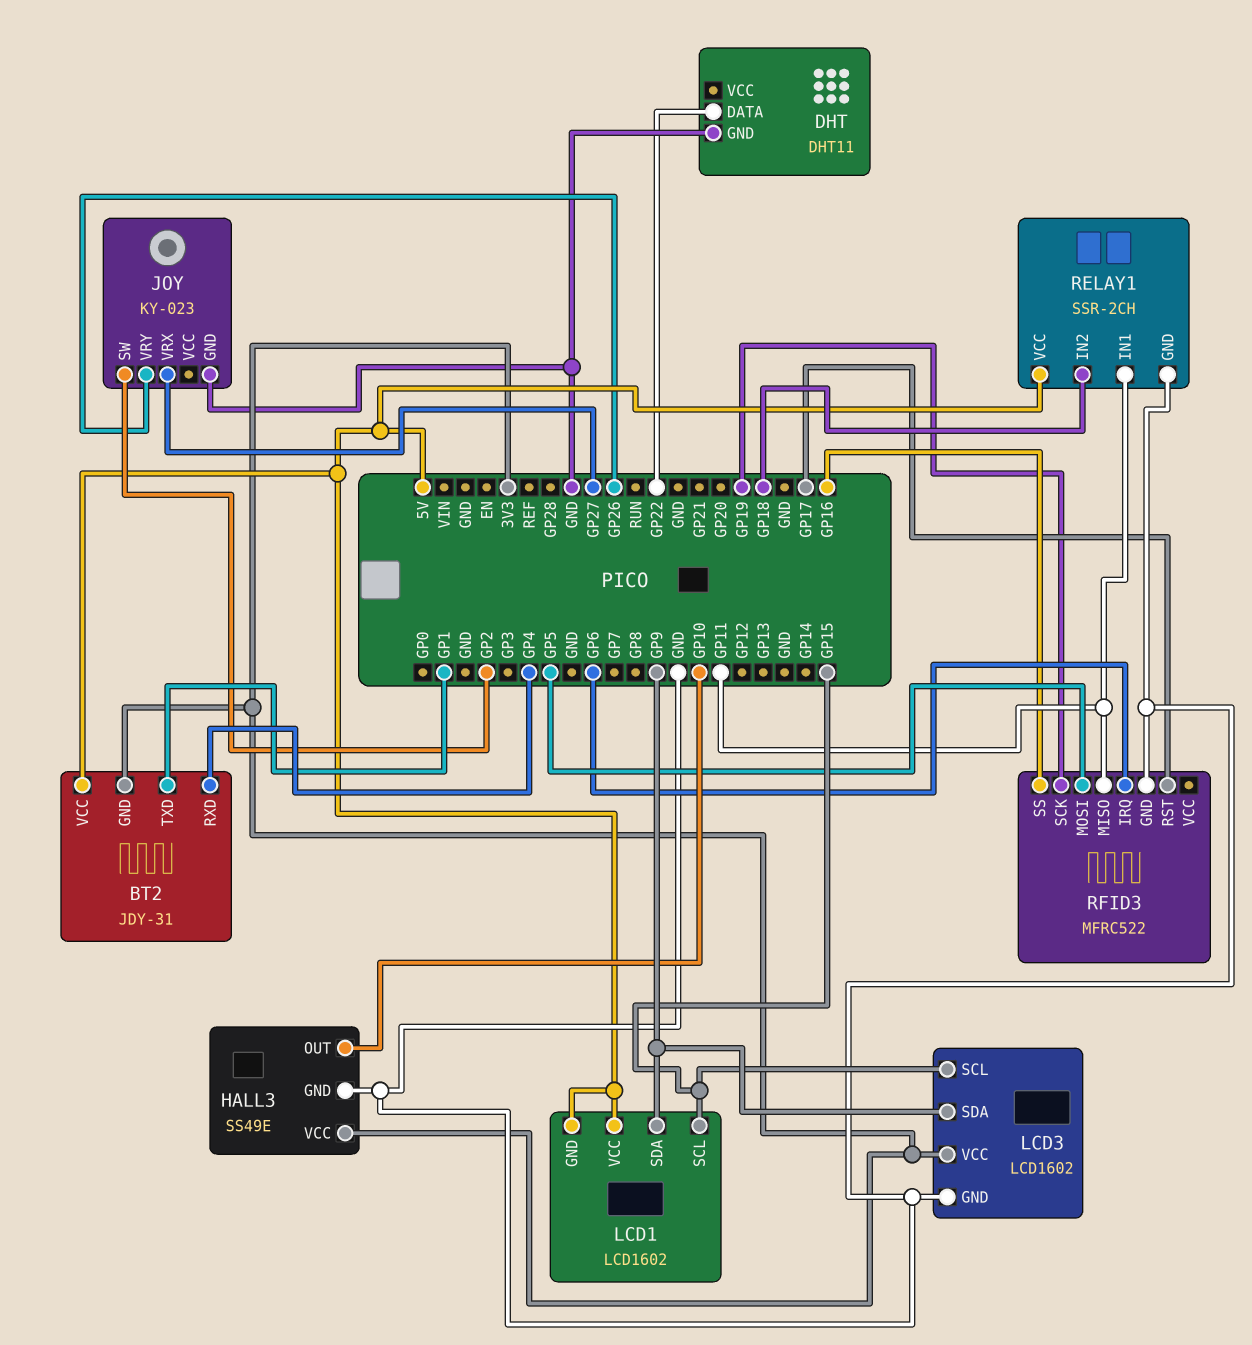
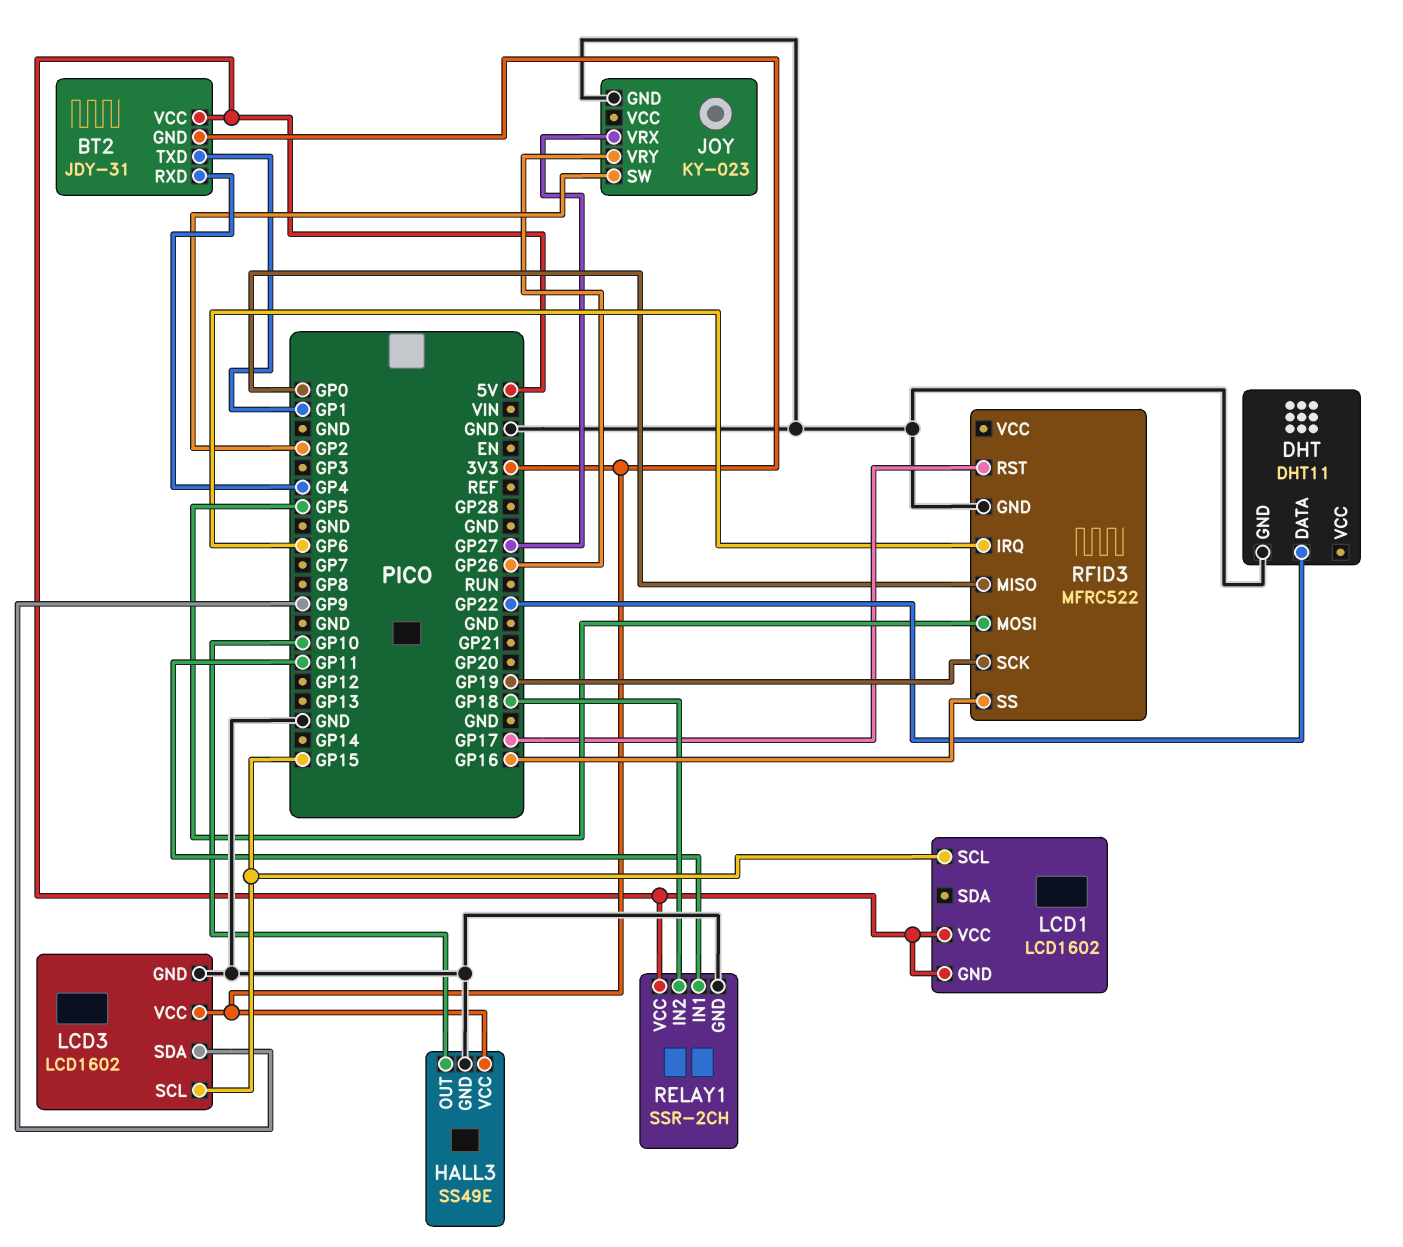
LCD1 pin SDA: GP9 -> none
RFID3 pin MISO: GP11 -> GP0

